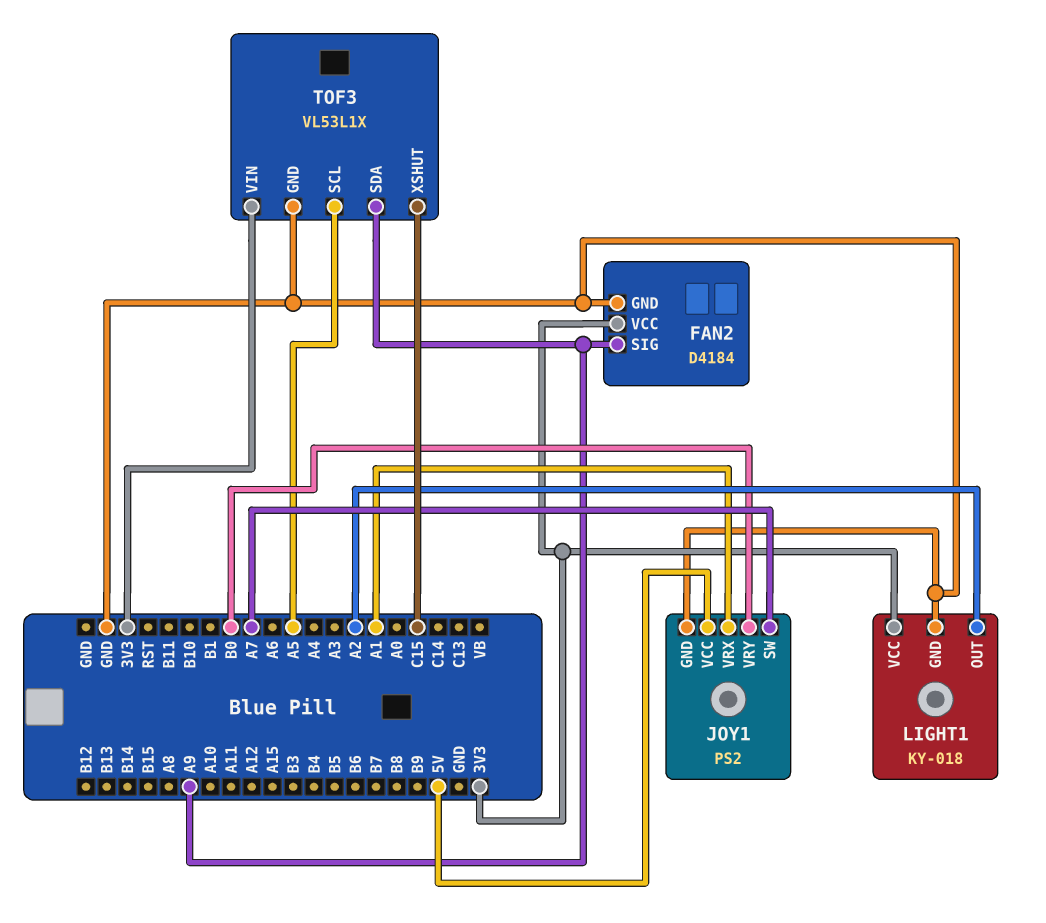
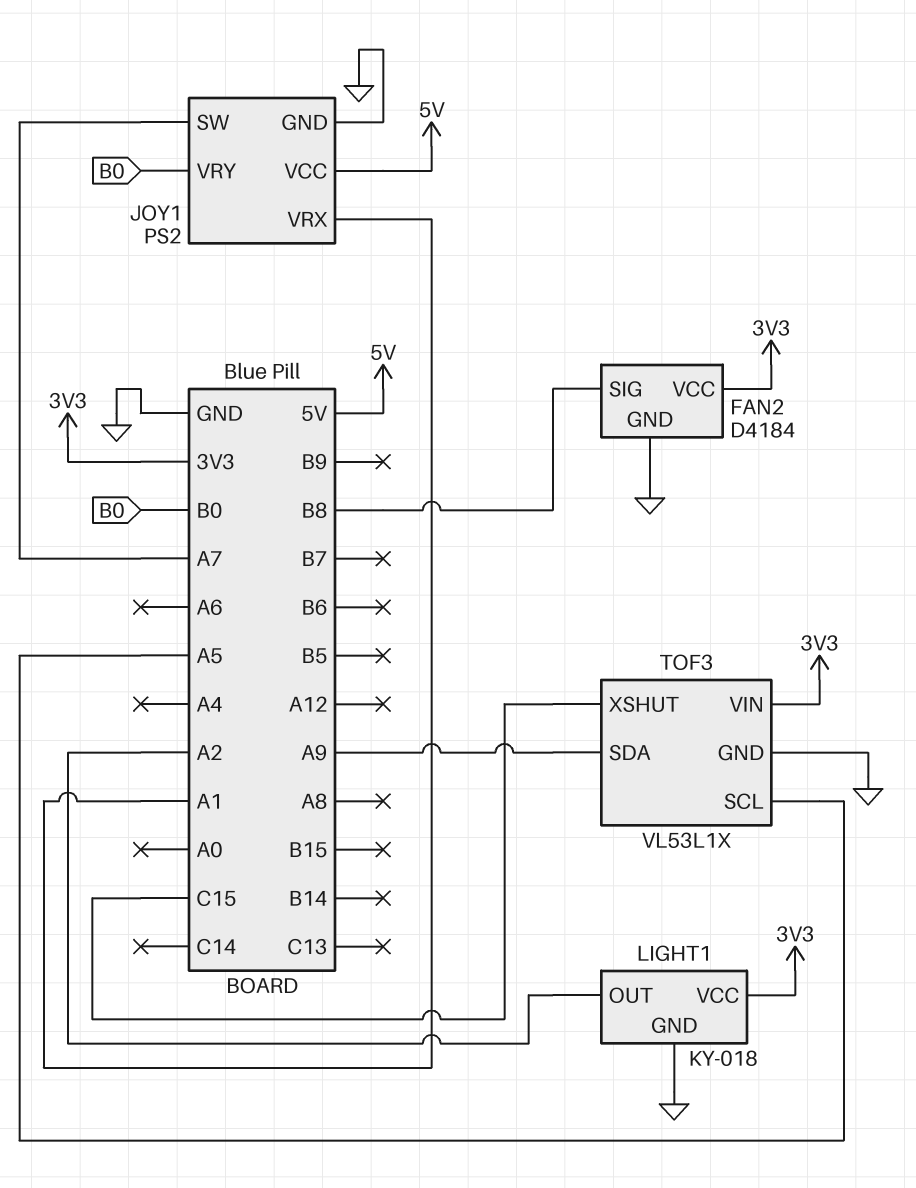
FAN2 pin SIG: A9 -> B8

